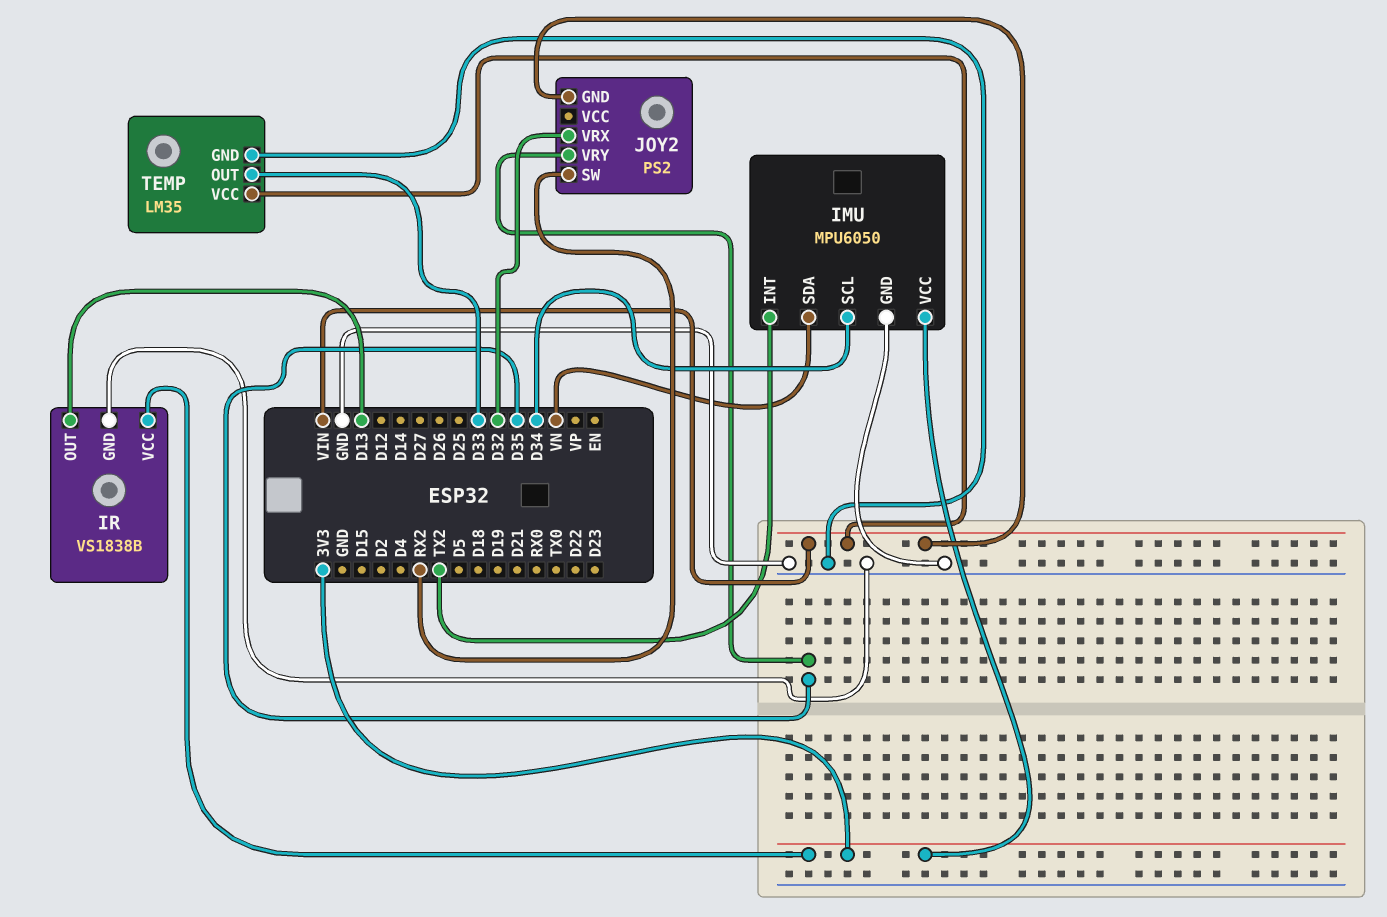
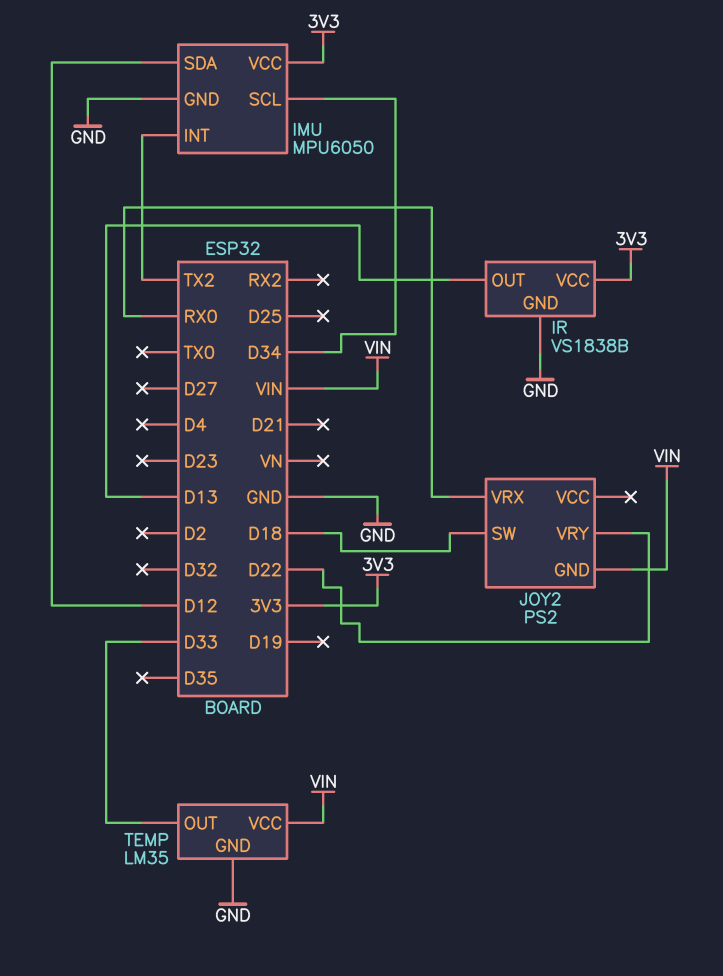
IMU pin SDA: VN -> D12
JOY2 pin SW: RX2 -> D18
JOY2 pin VRX: D32 -> RX0
JOY2 pin VRY: D35 -> D22

